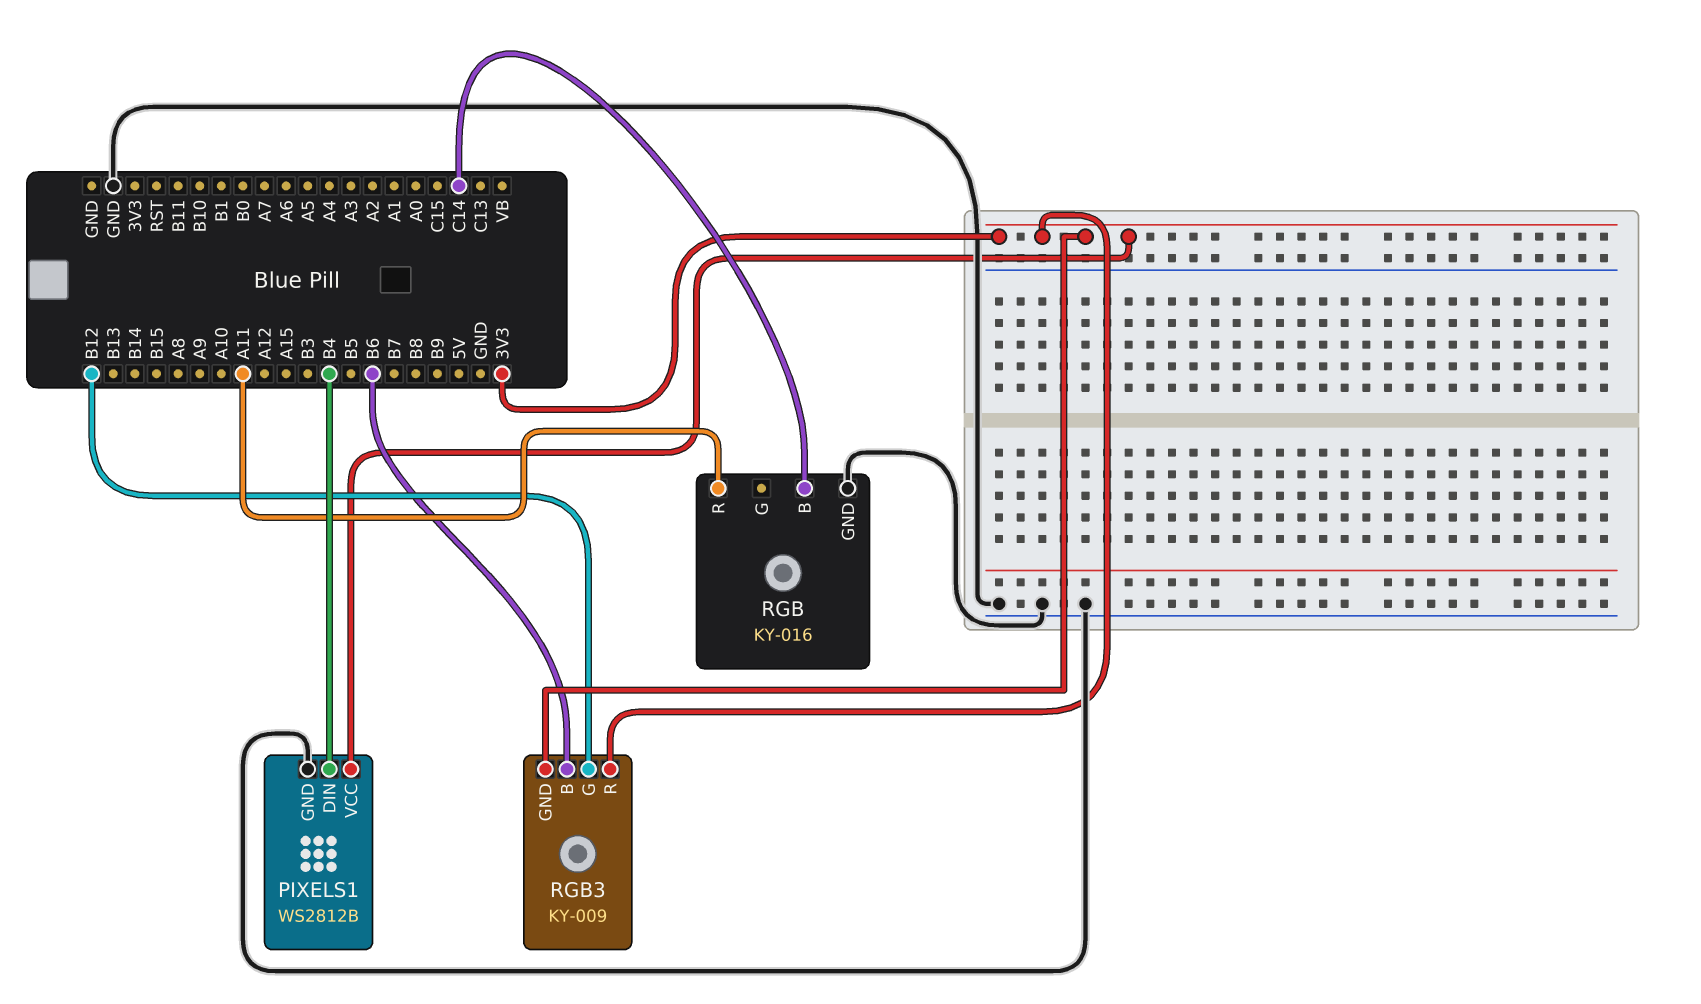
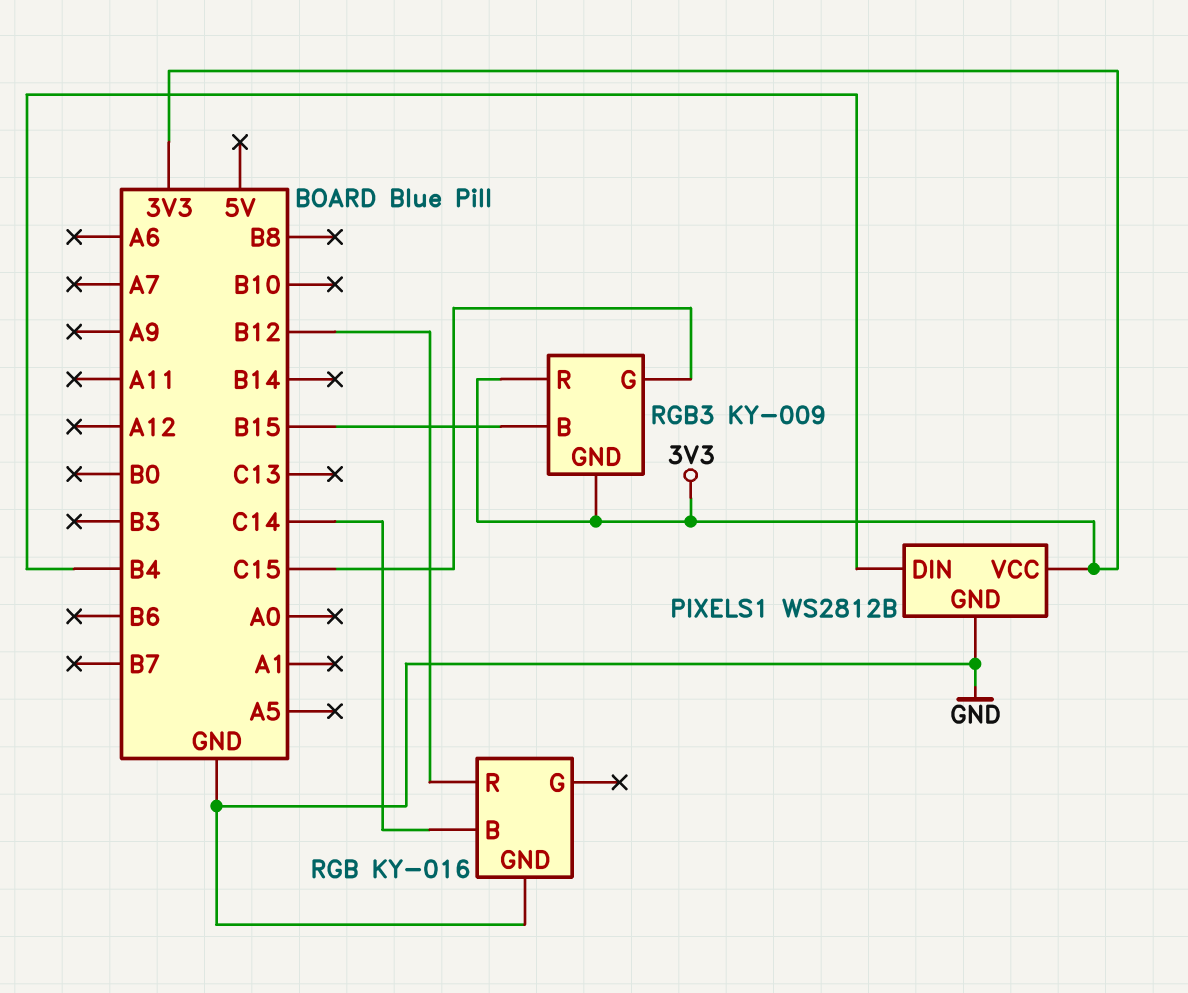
RGB pin R: A11 -> B12
RGB3 pin B: B6 -> B15
RGB3 pin G: B12 -> C15

